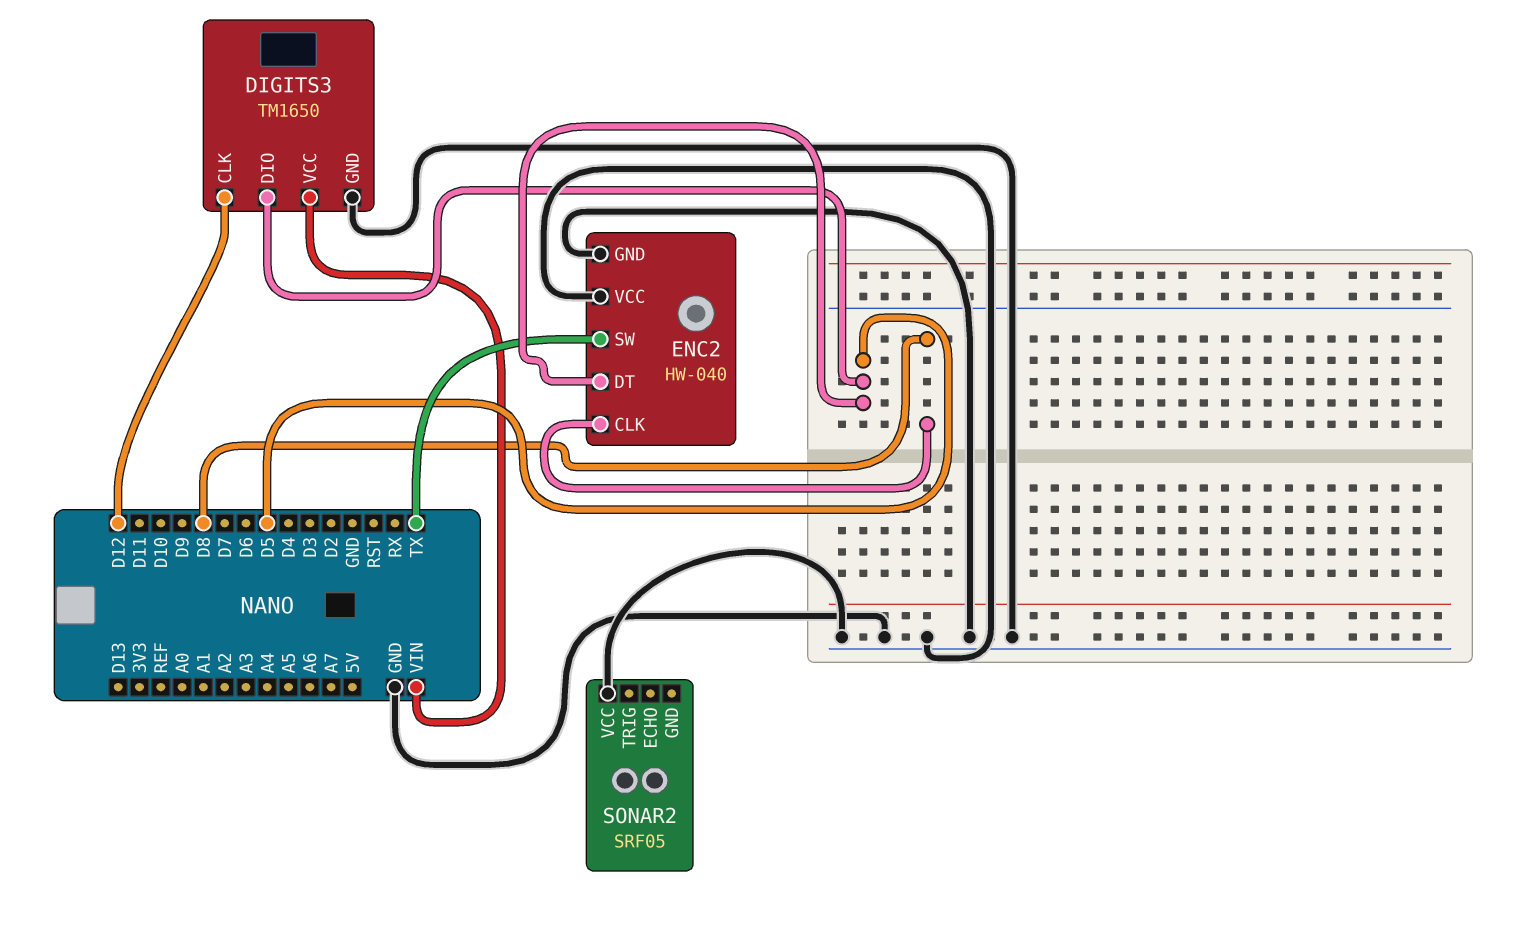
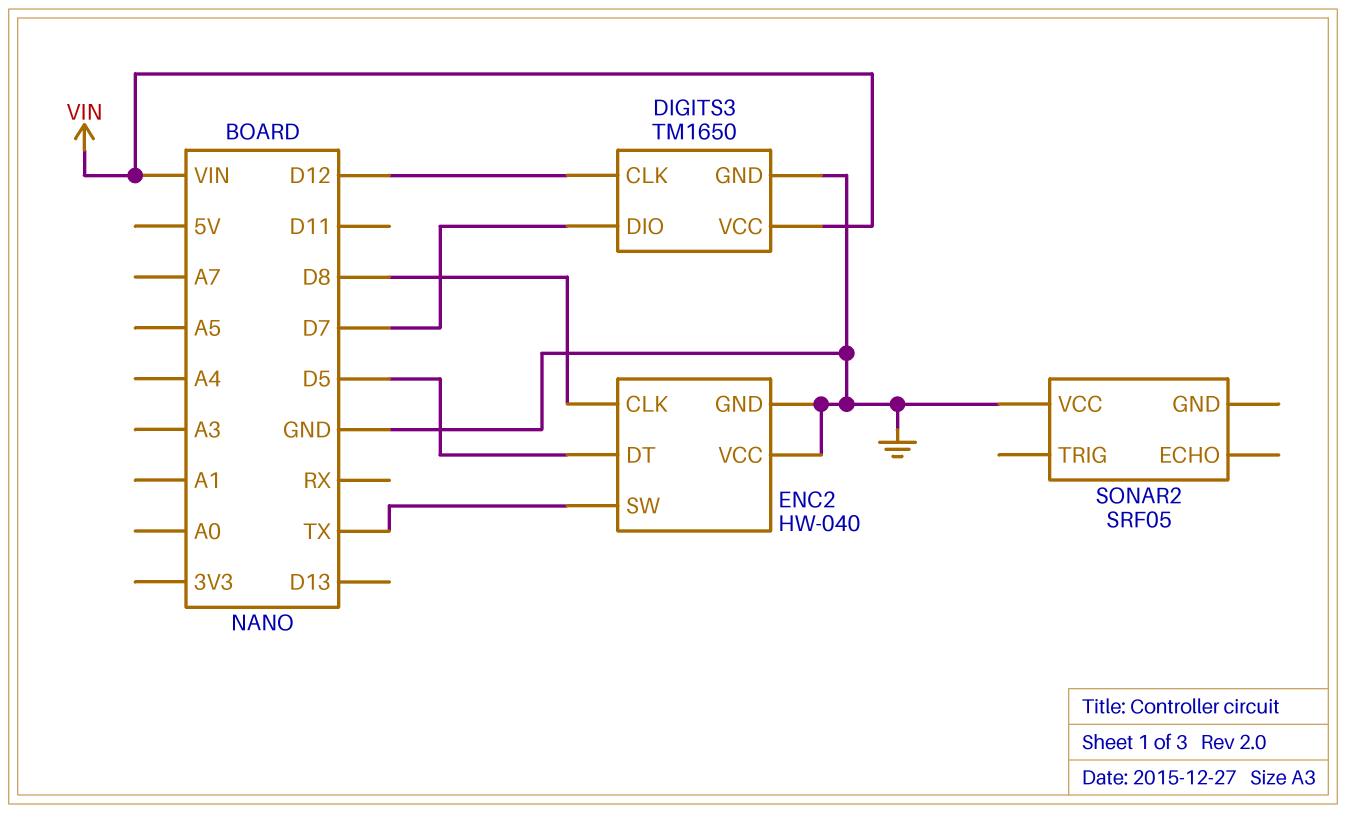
DIGITS3 pin DIO: D5 -> D7

